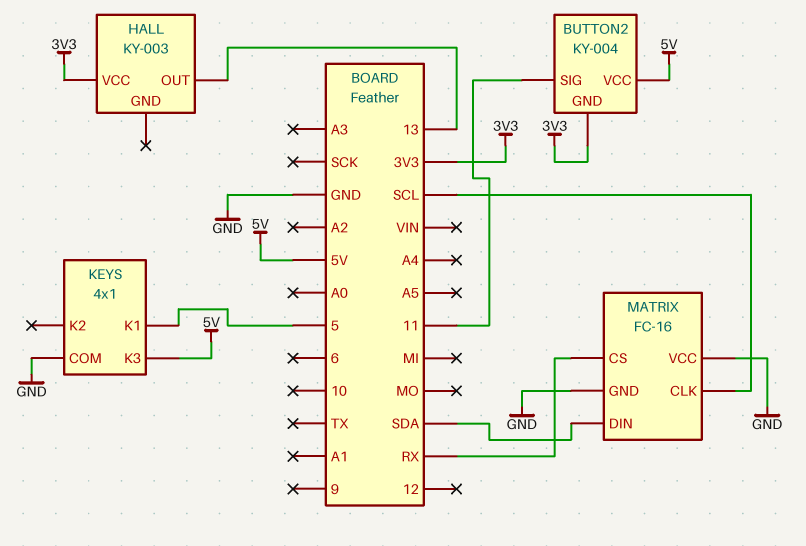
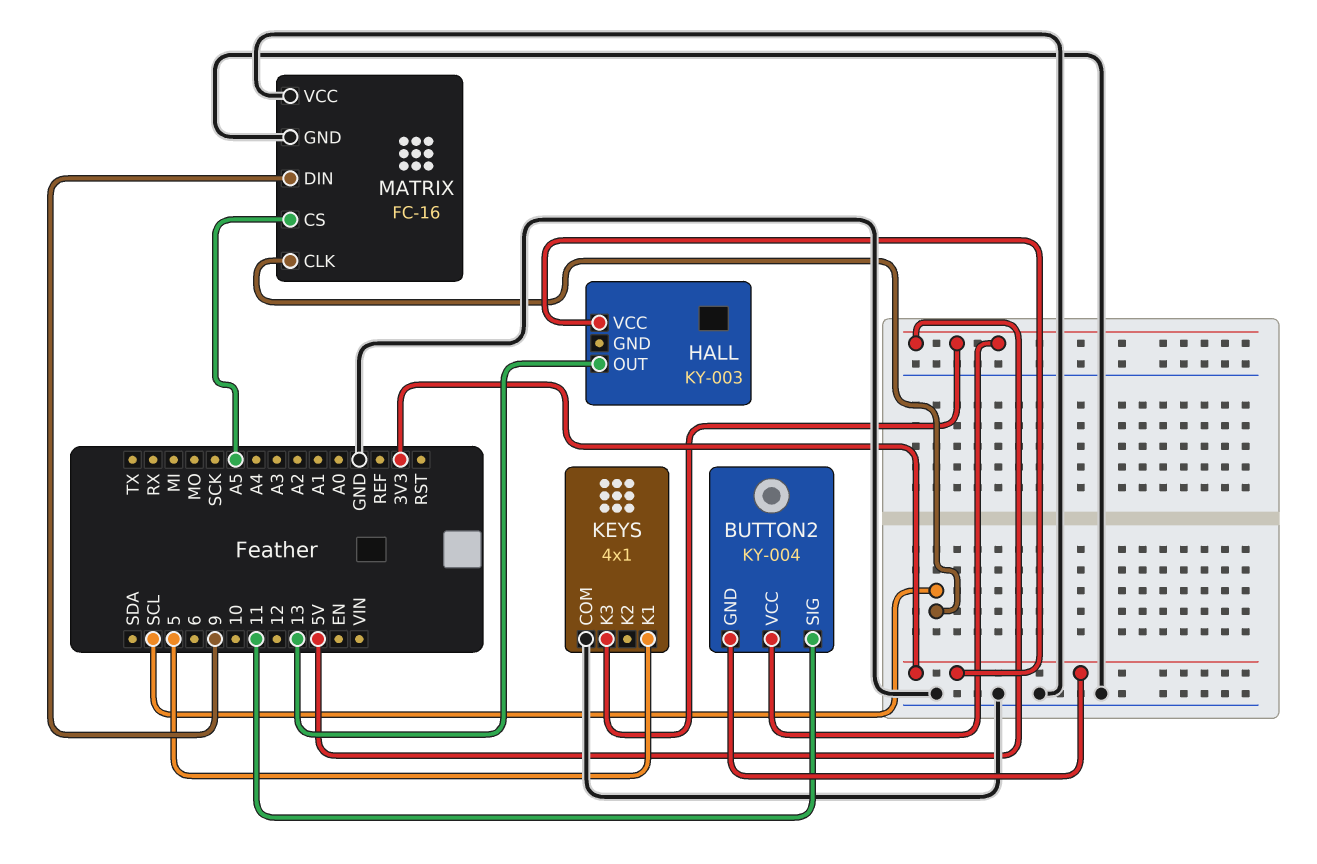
MATRIX pin CS: RX -> A5
MATRIX pin DIN: SDA -> 9

